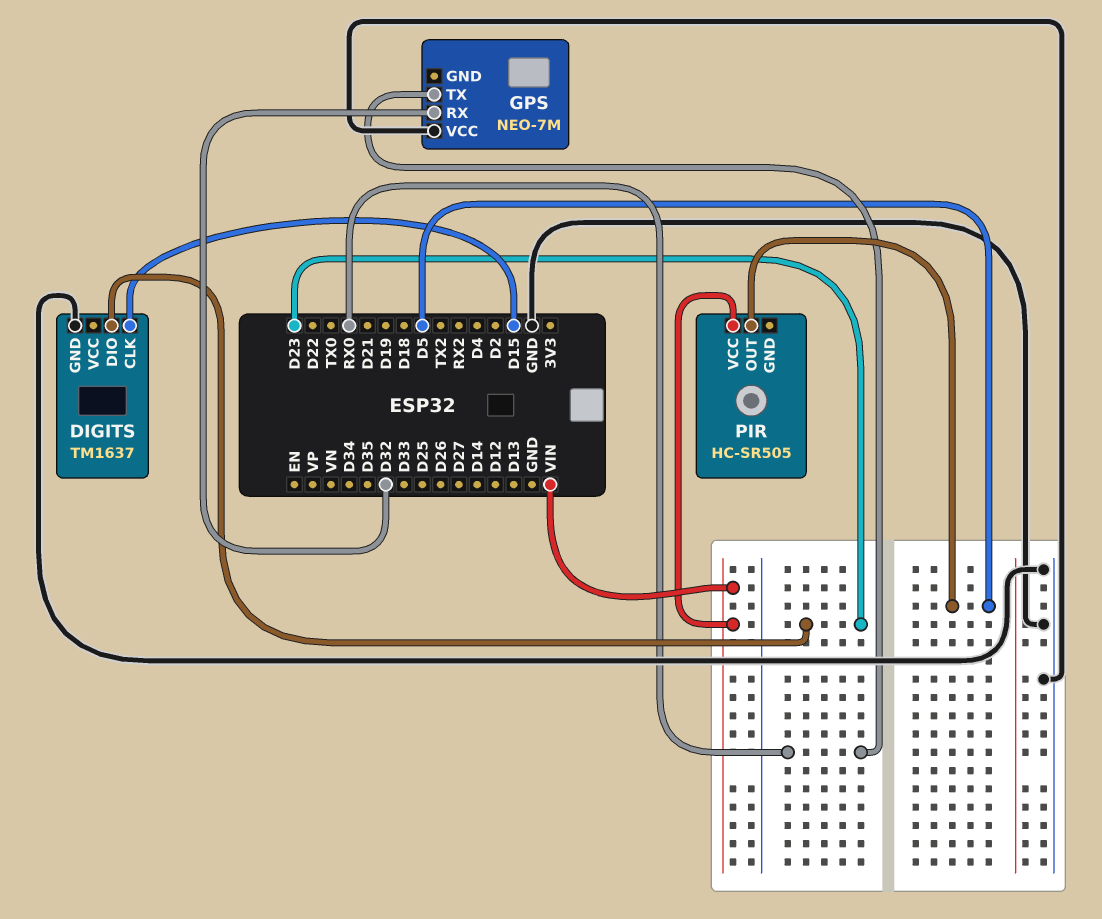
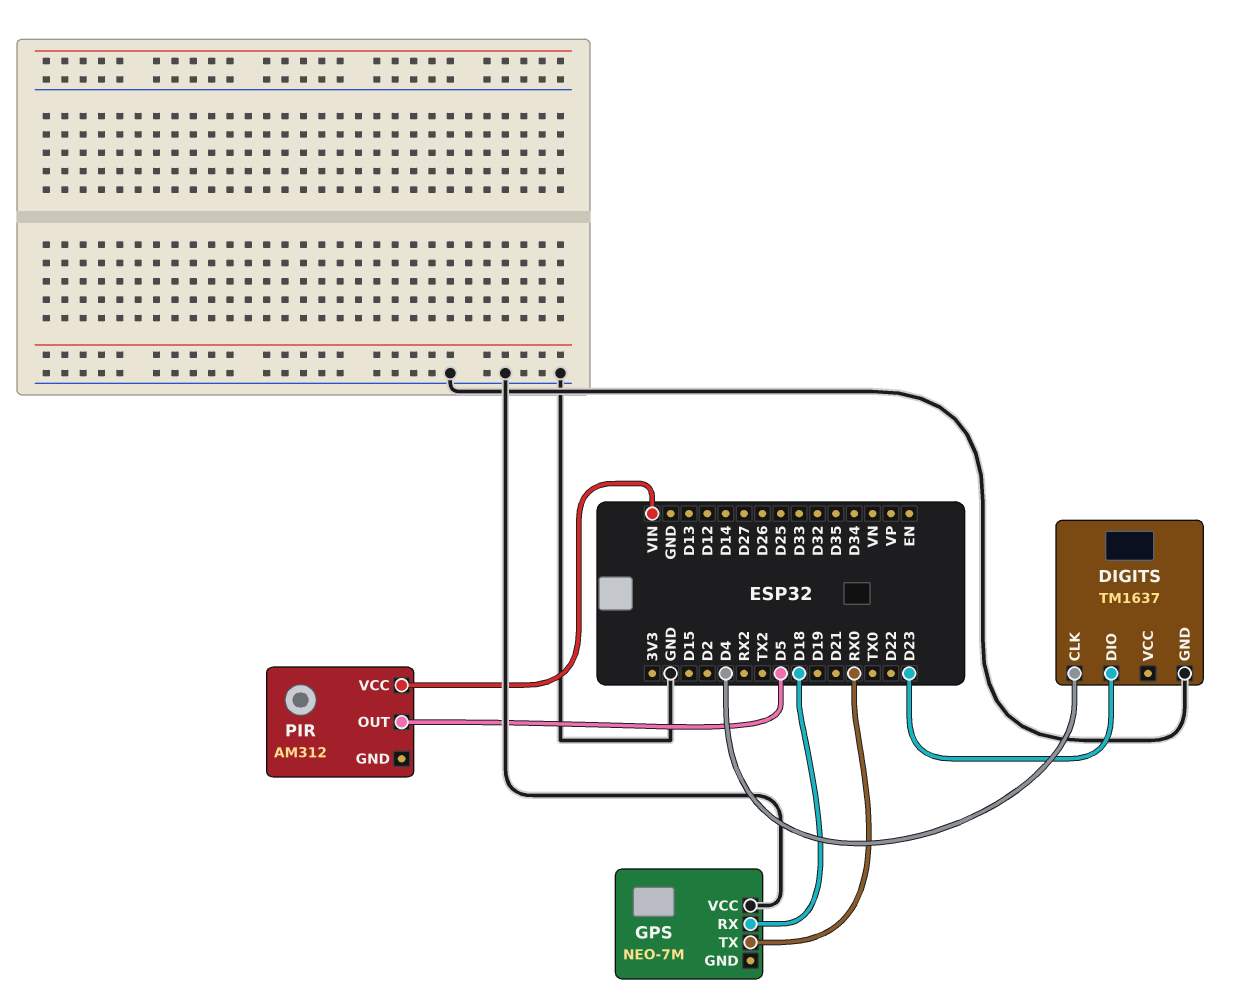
DIGITS pin CLK: D15 -> D4
GPS pin RX: D32 -> D18
PIR: HC-SR505 -> AM312

